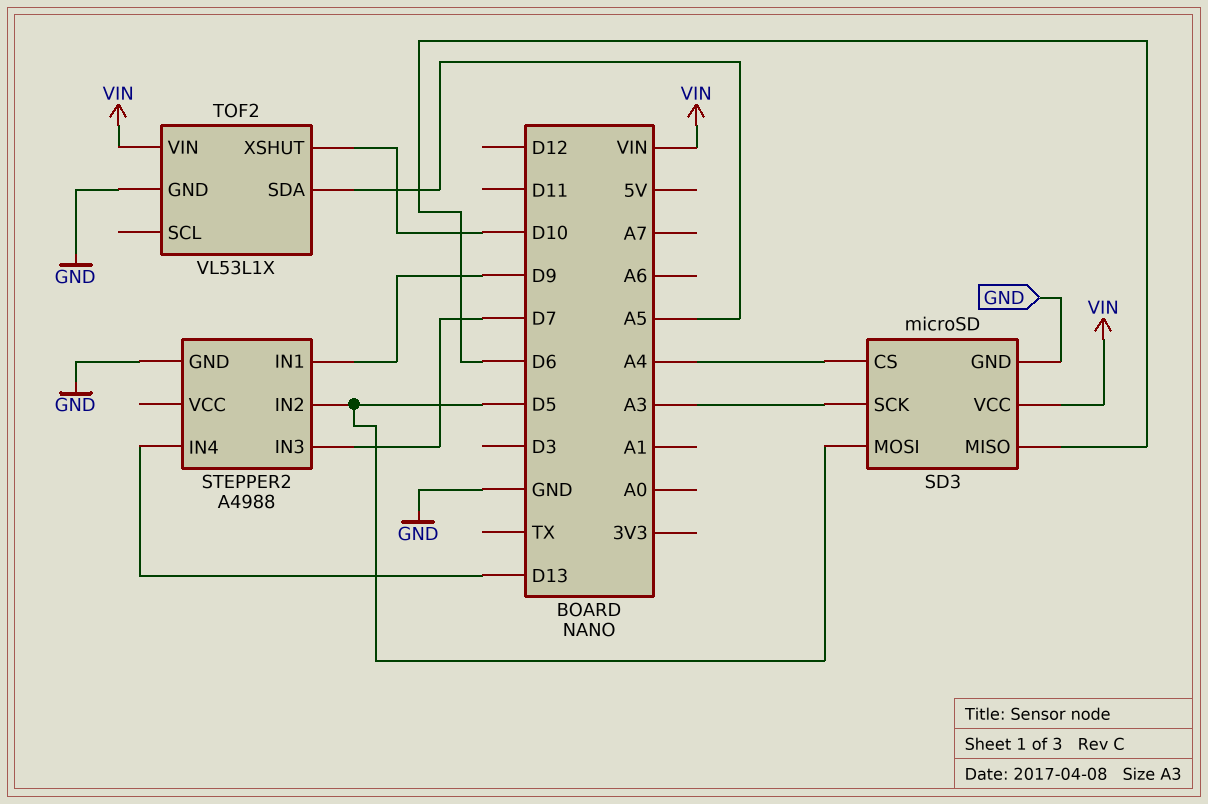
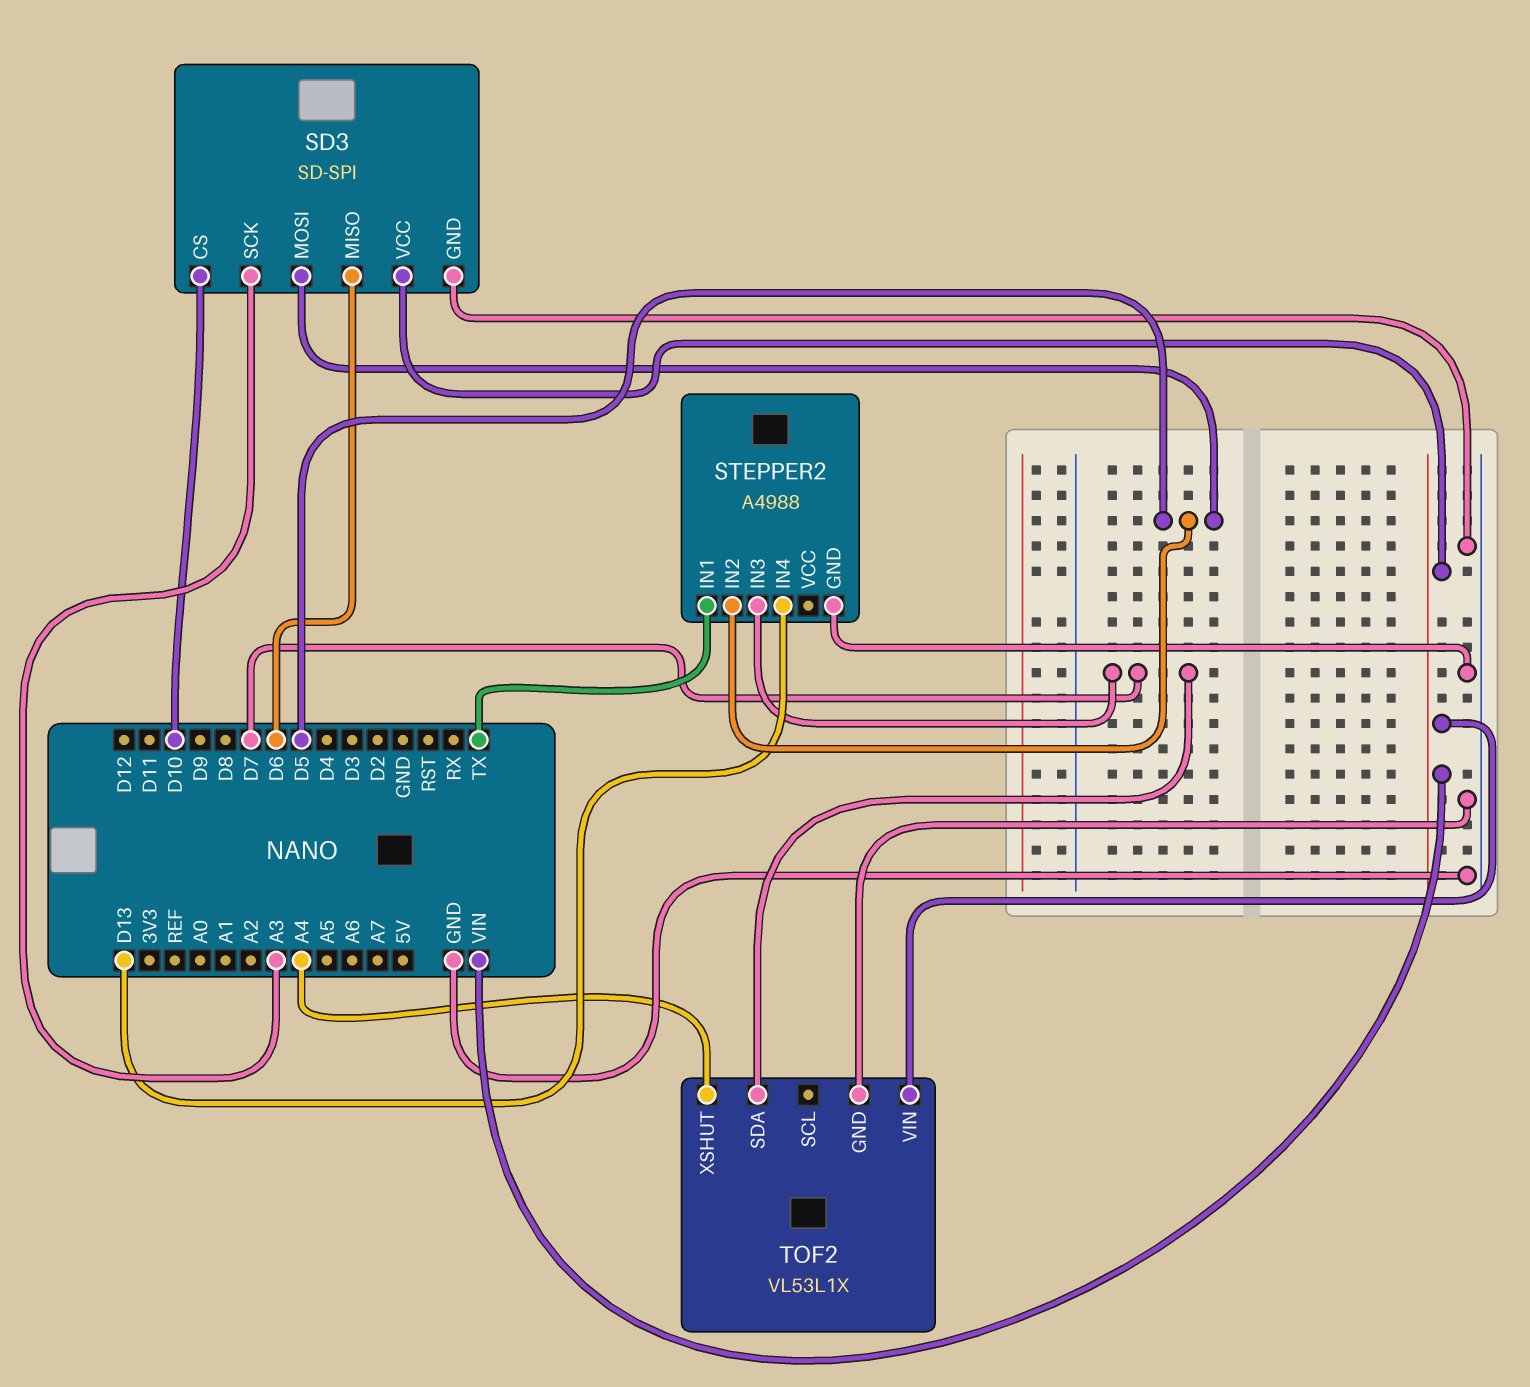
SD3: microSD -> SD-SPI
SD3 pin CS: A4 -> D10
STEPPER2 pin IN1: D9 -> TX
TOF2 pin SDA: A5 -> D7
TOF2 pin XSHUT: D10 -> A4

